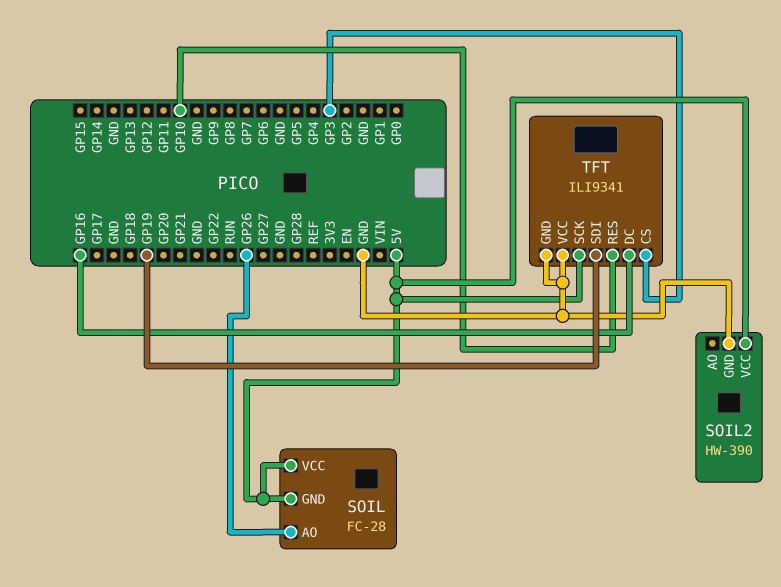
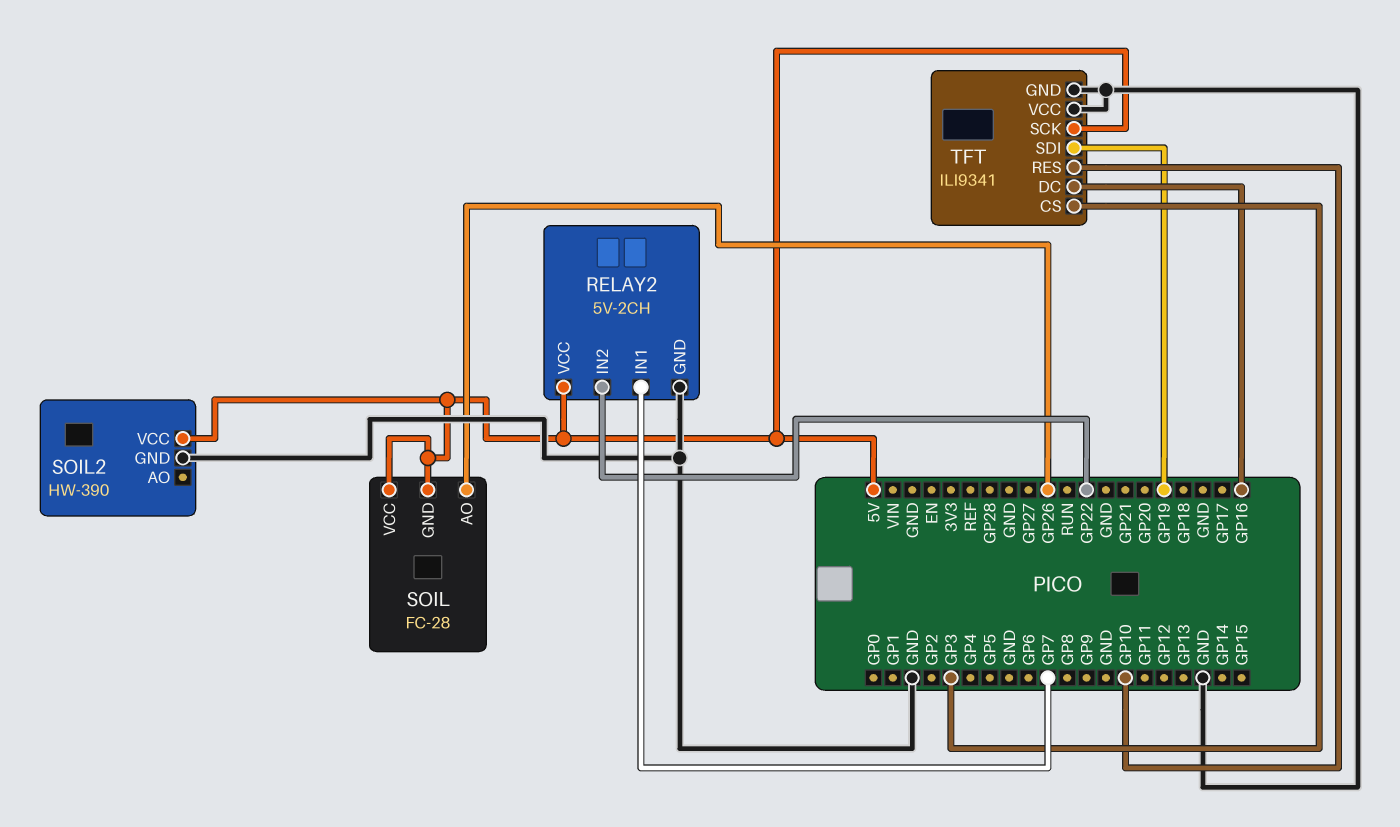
RELAY2: none -> 5V-2CH
RELAY2 pin GND: none -> GND
RELAY2 pin IN1: none -> GP7
RELAY2 pin IN2: none -> GP22
RELAY2 pin VCC: none -> 5V

